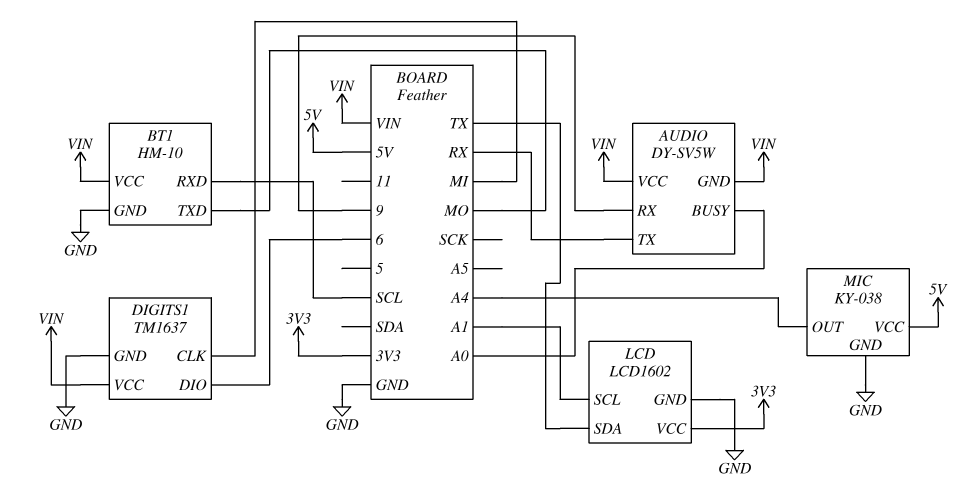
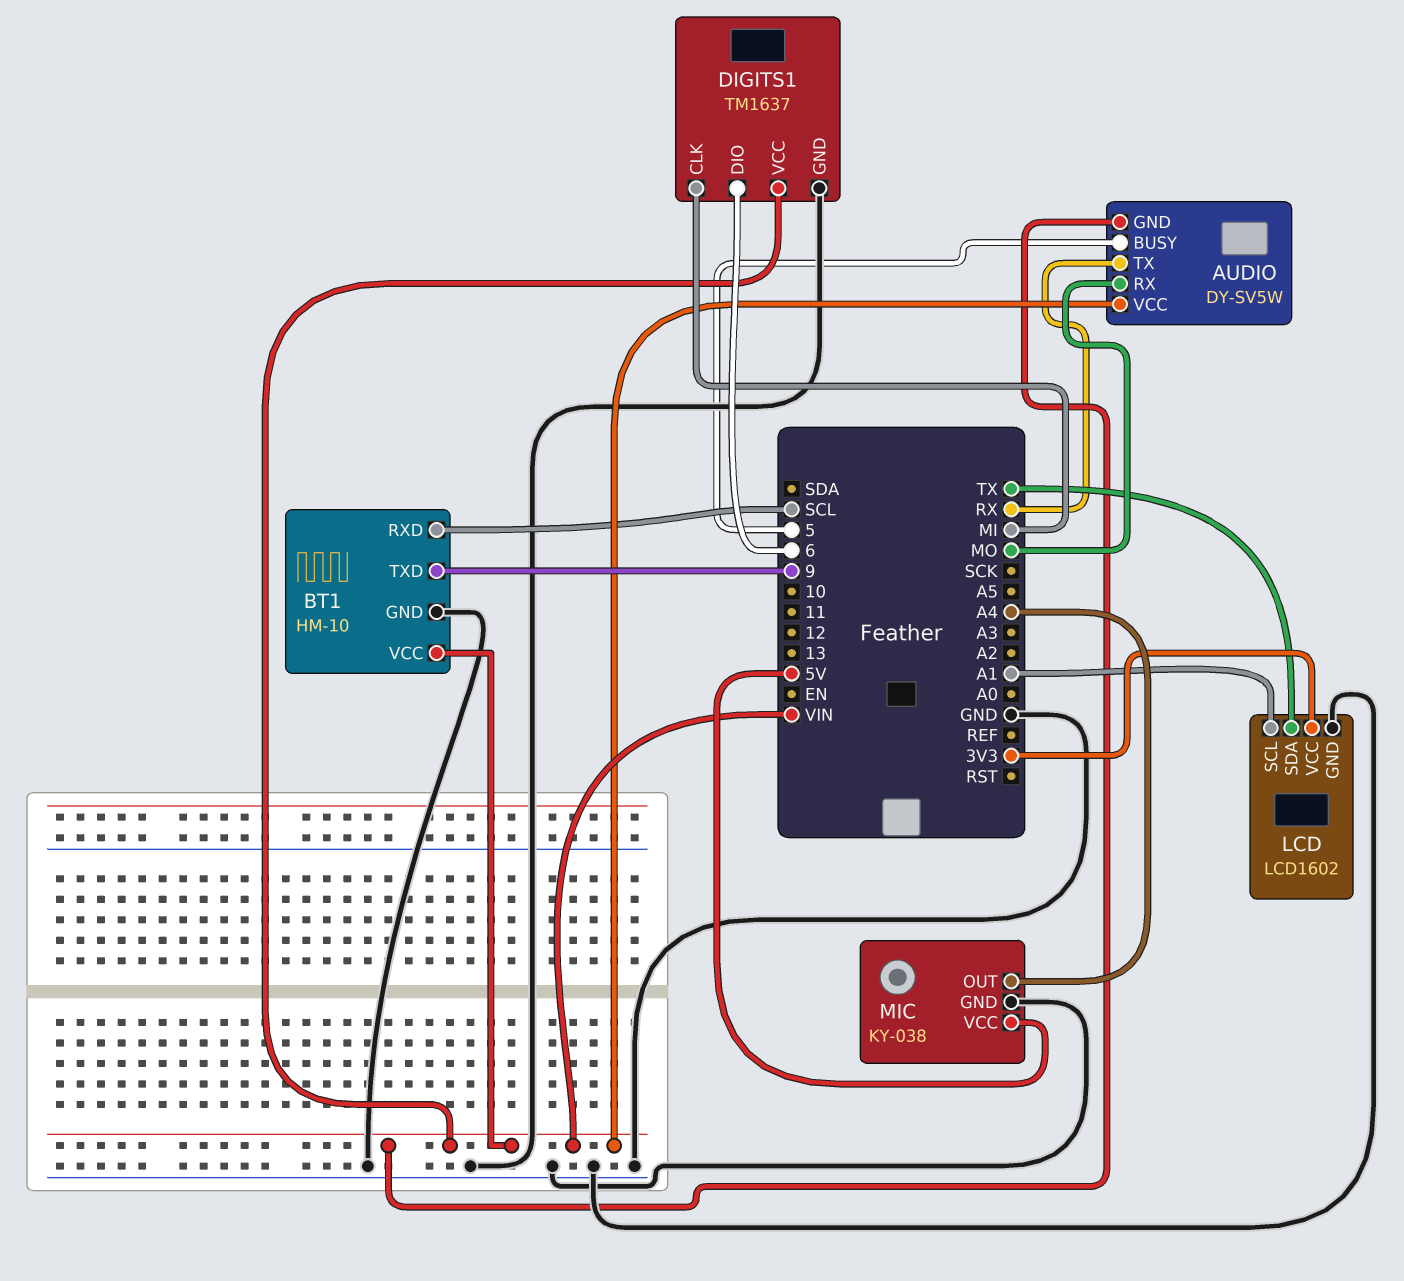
AUDIO pin BUSY: A0 -> 5
AUDIO pin RX: 9 -> MO
BT1 pin TXD: MO -> 9

